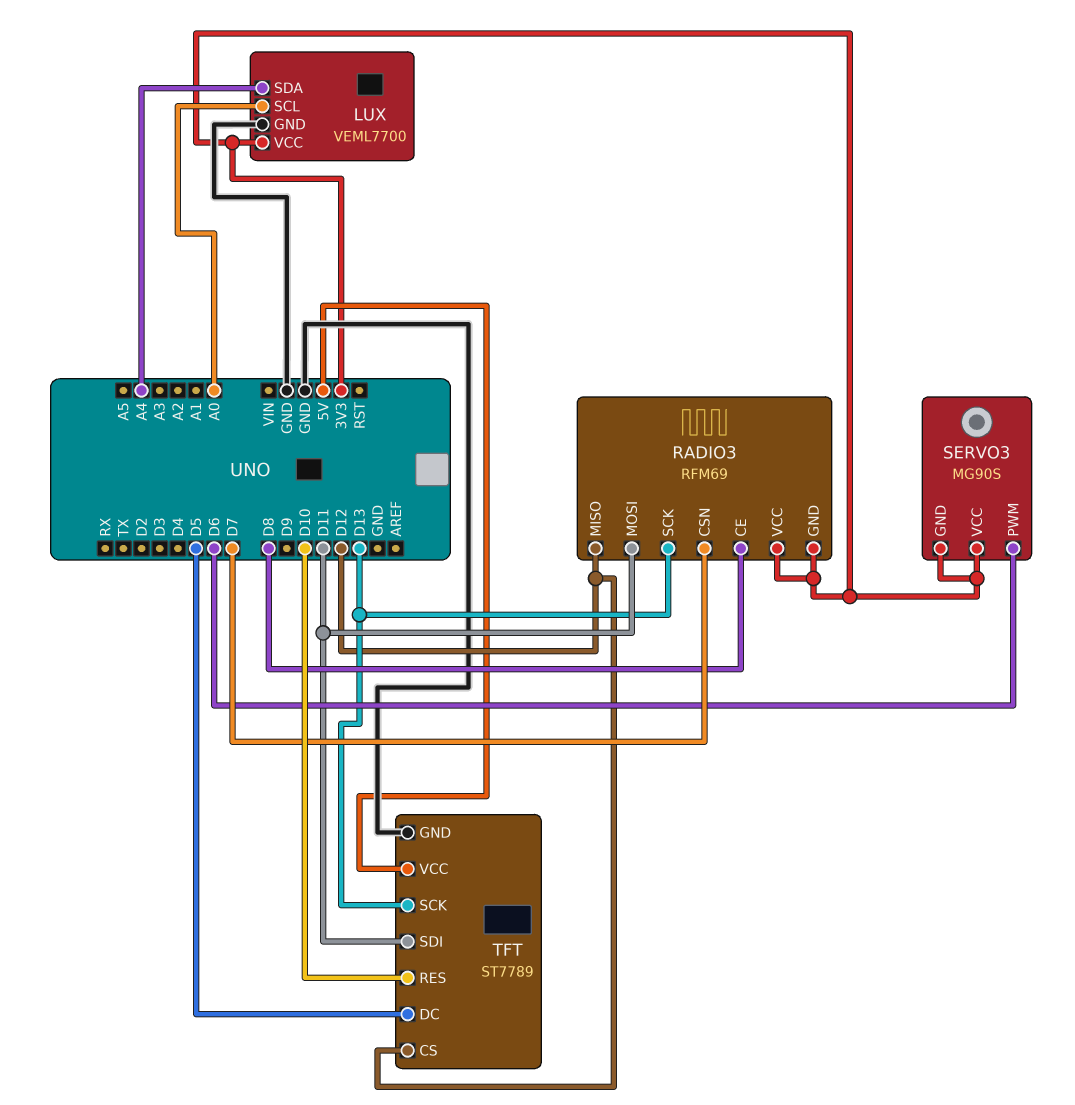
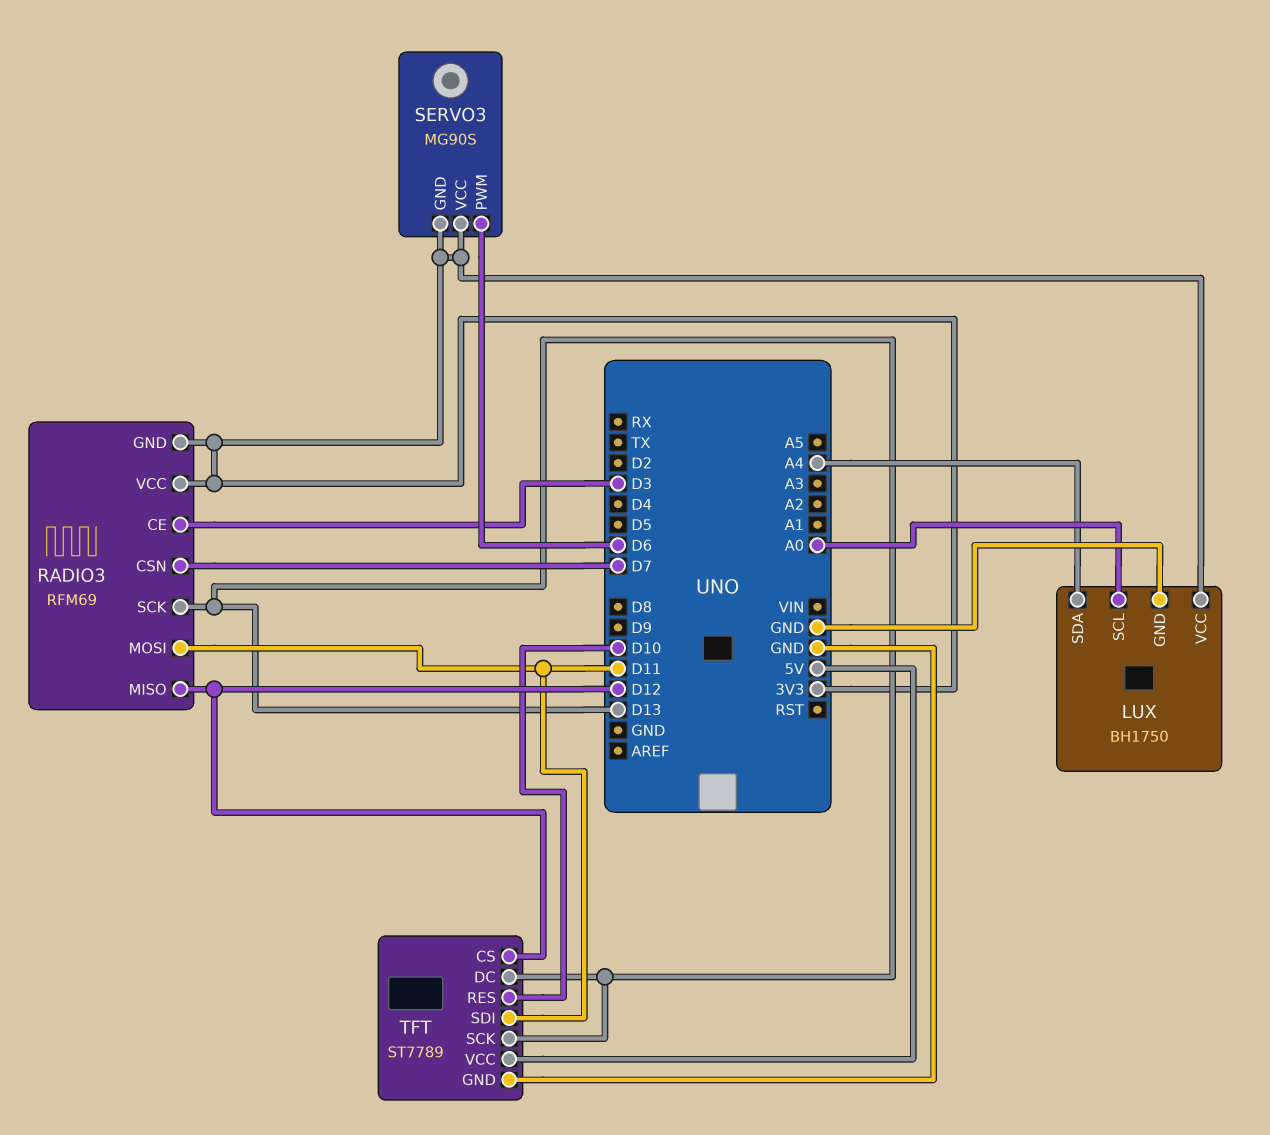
LUX: VEML7700 -> BH1750
RADIO3 pin CE: D8 -> D3
TFT pin DC: D5 -> D13

